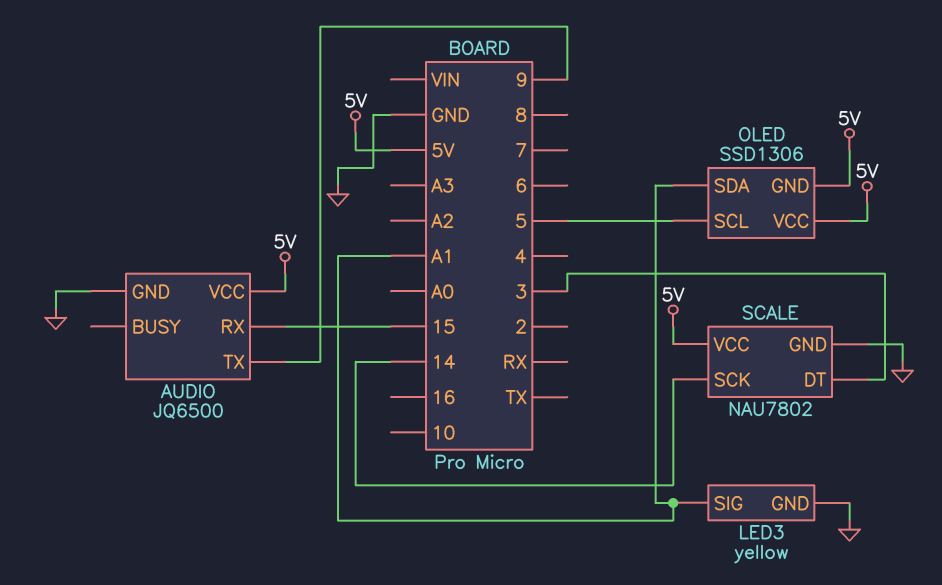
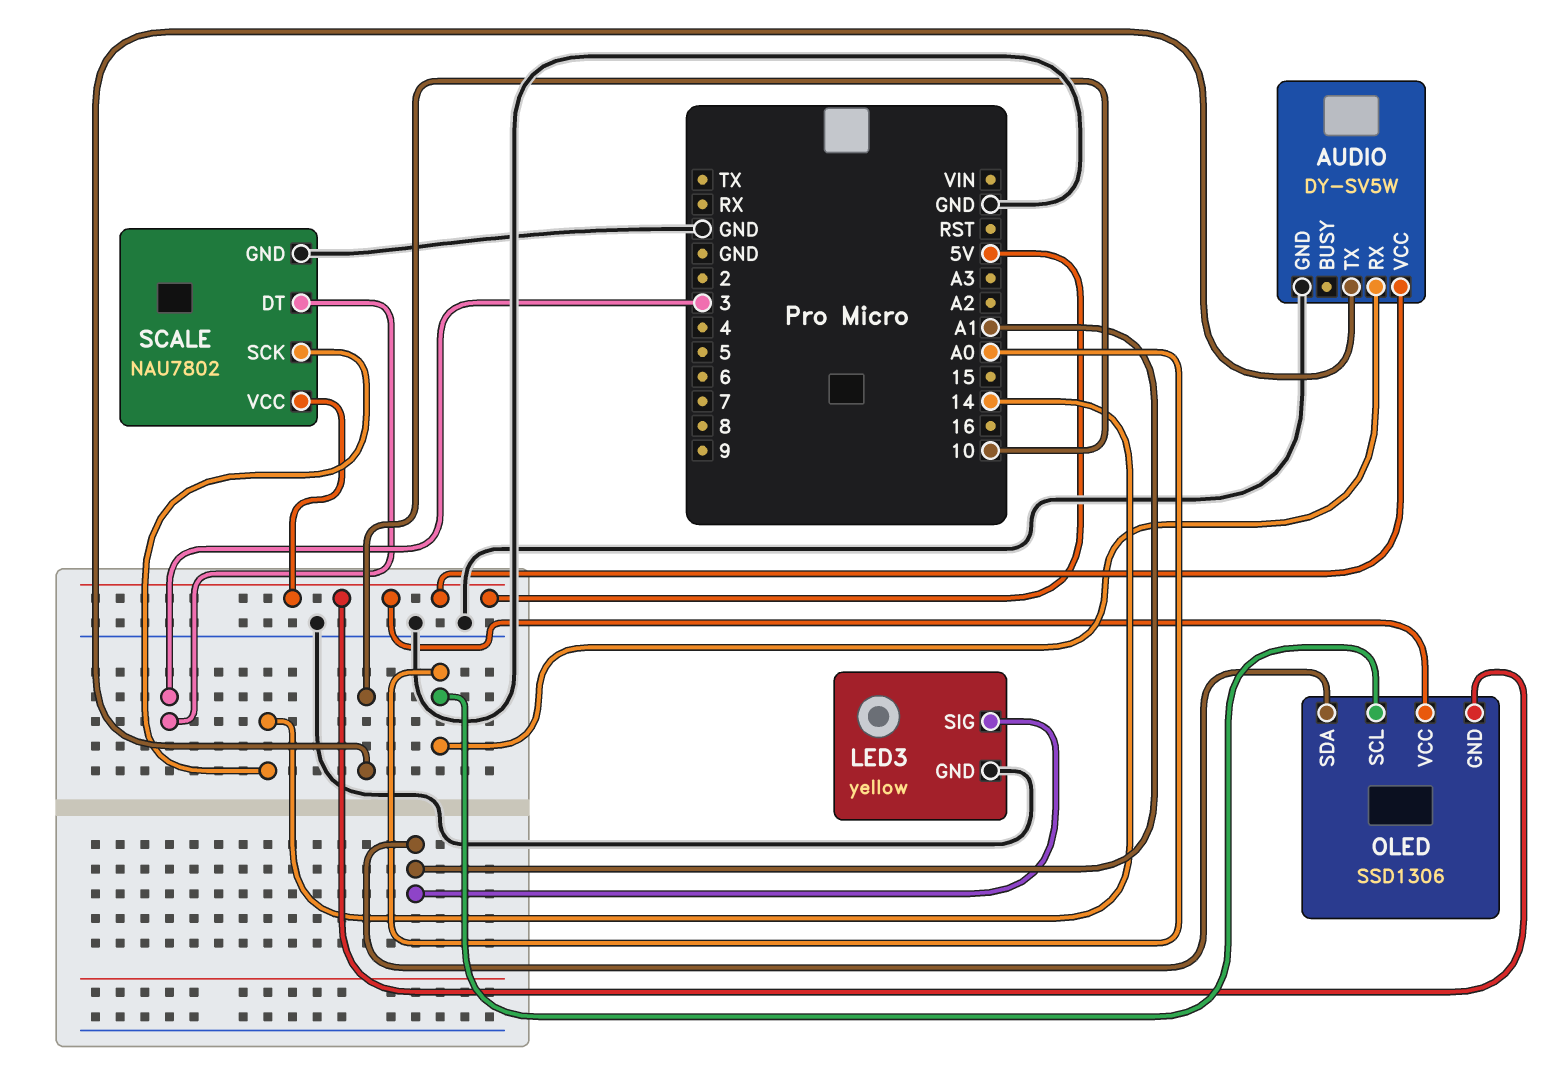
AUDIO: JQ6500 -> DY-SV5W
AUDIO pin RX: 15 -> A0
AUDIO pin TX: 9 -> 10
OLED pin SCL: 5 -> A0

